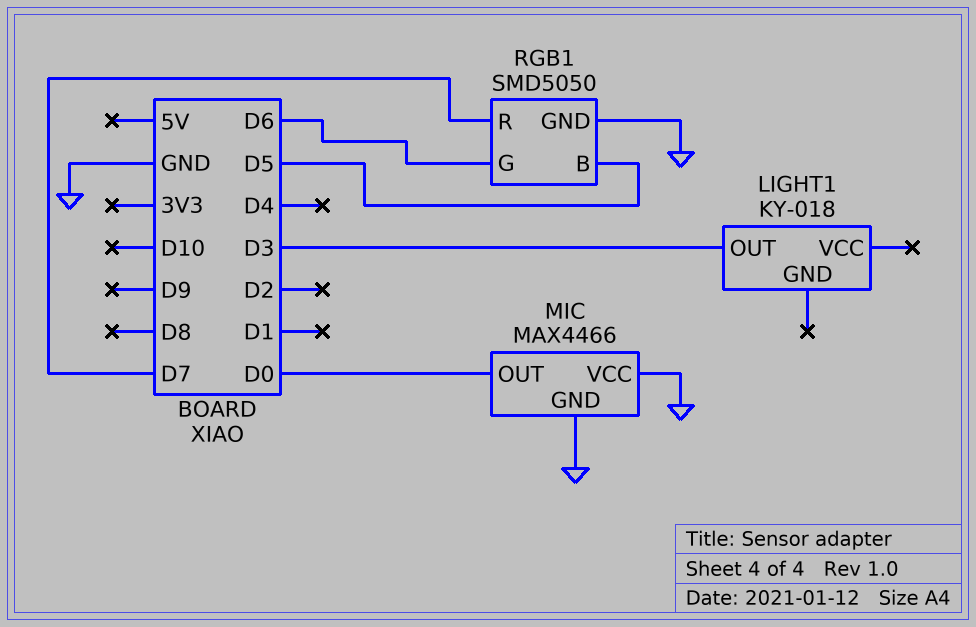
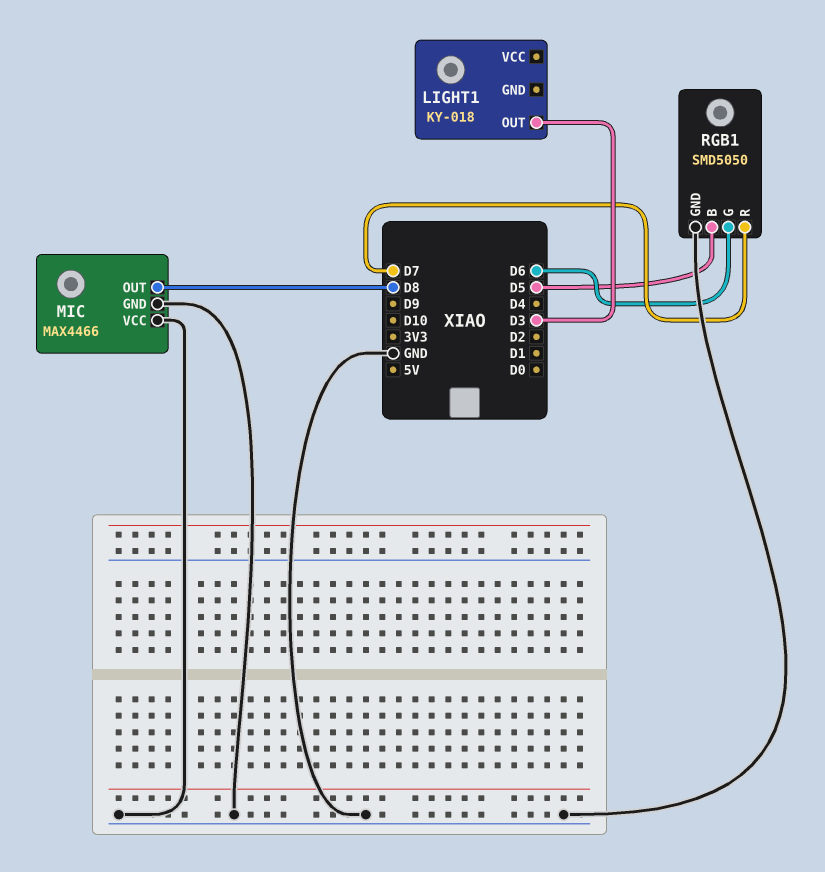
MIC pin OUT: D0 -> D8

